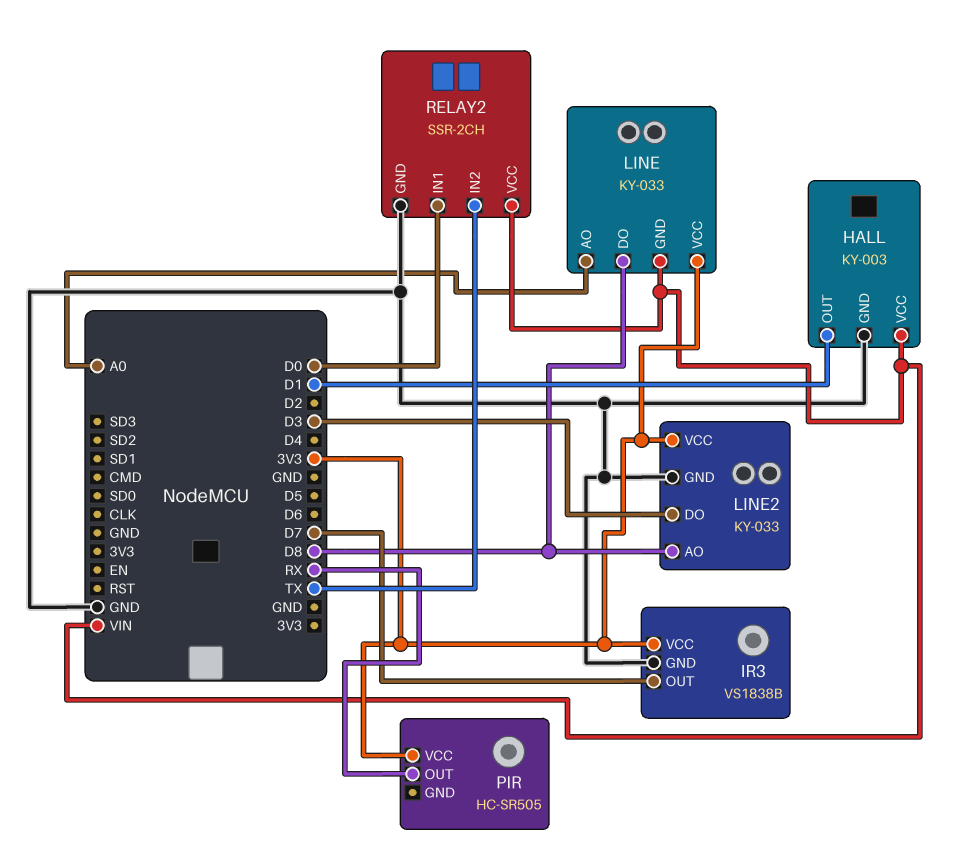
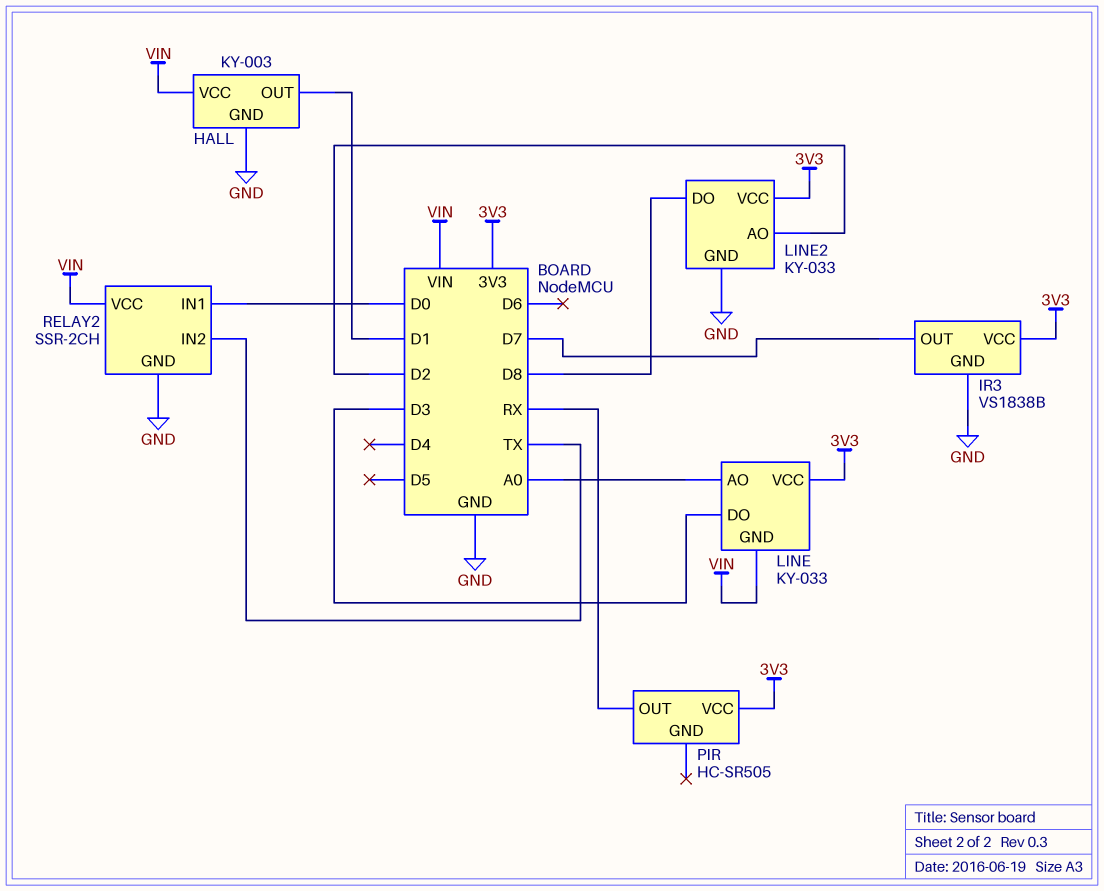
LINE pin DO: D8 -> D3
LINE2 pin AO: D8 -> D2
LINE2 pin DO: D3 -> D8

